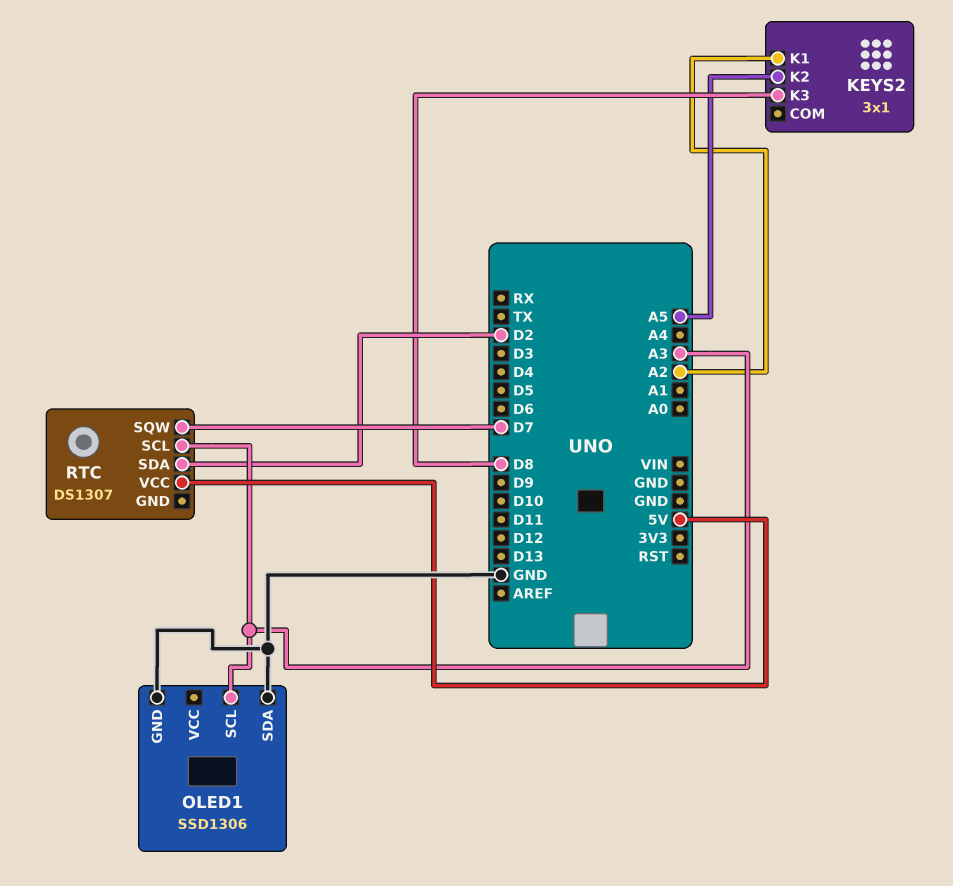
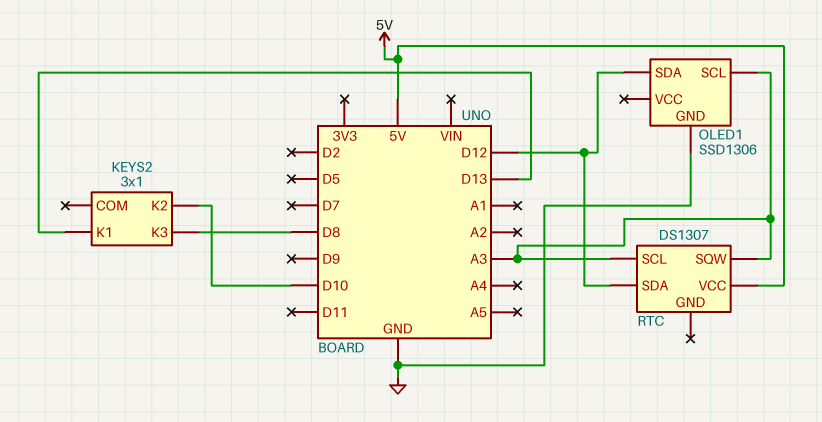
KEYS2 pin K1: A2 -> D13
KEYS2 pin K2: A5 -> D10
OLED1 pin SDA: GND -> D12
RTC pin SDA: D2 -> D12
RTC pin SQW: D7 -> A3

